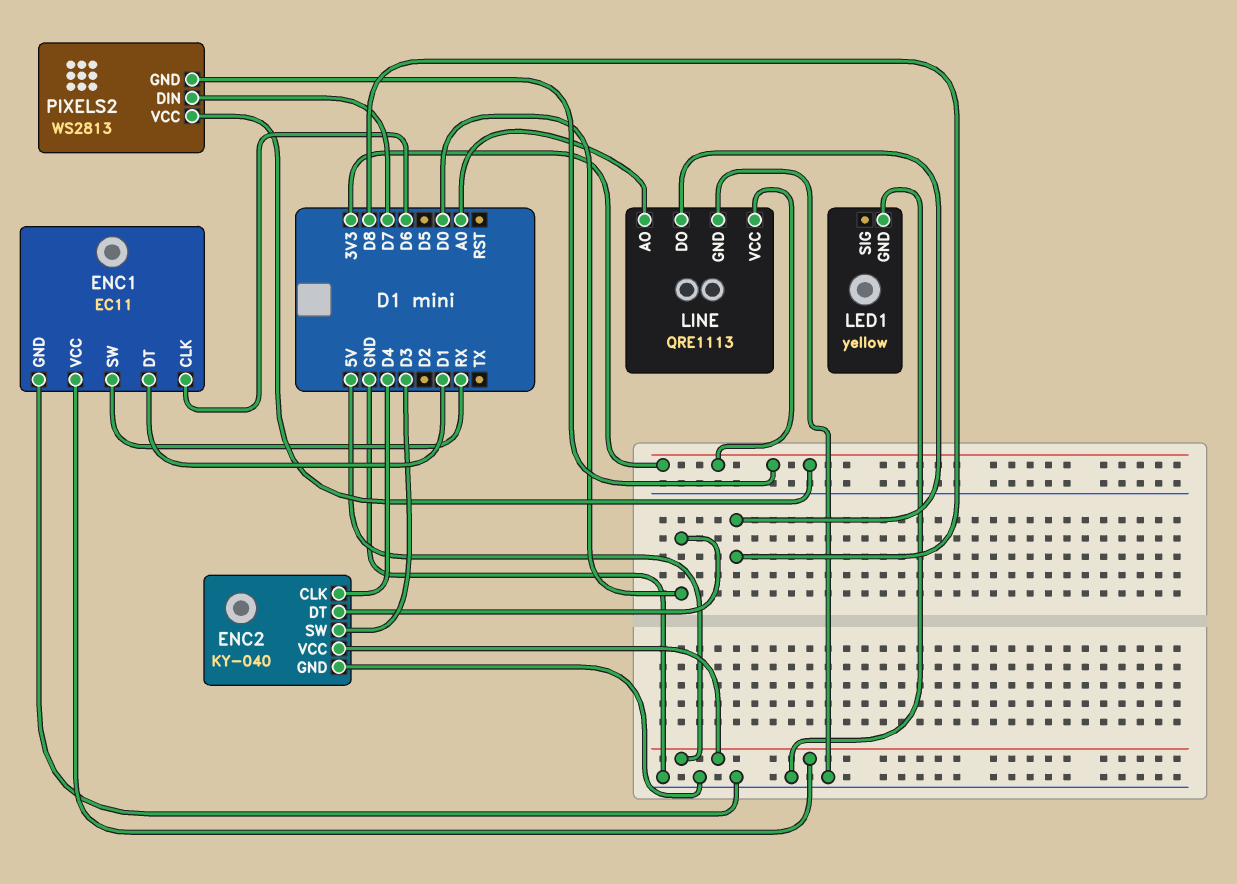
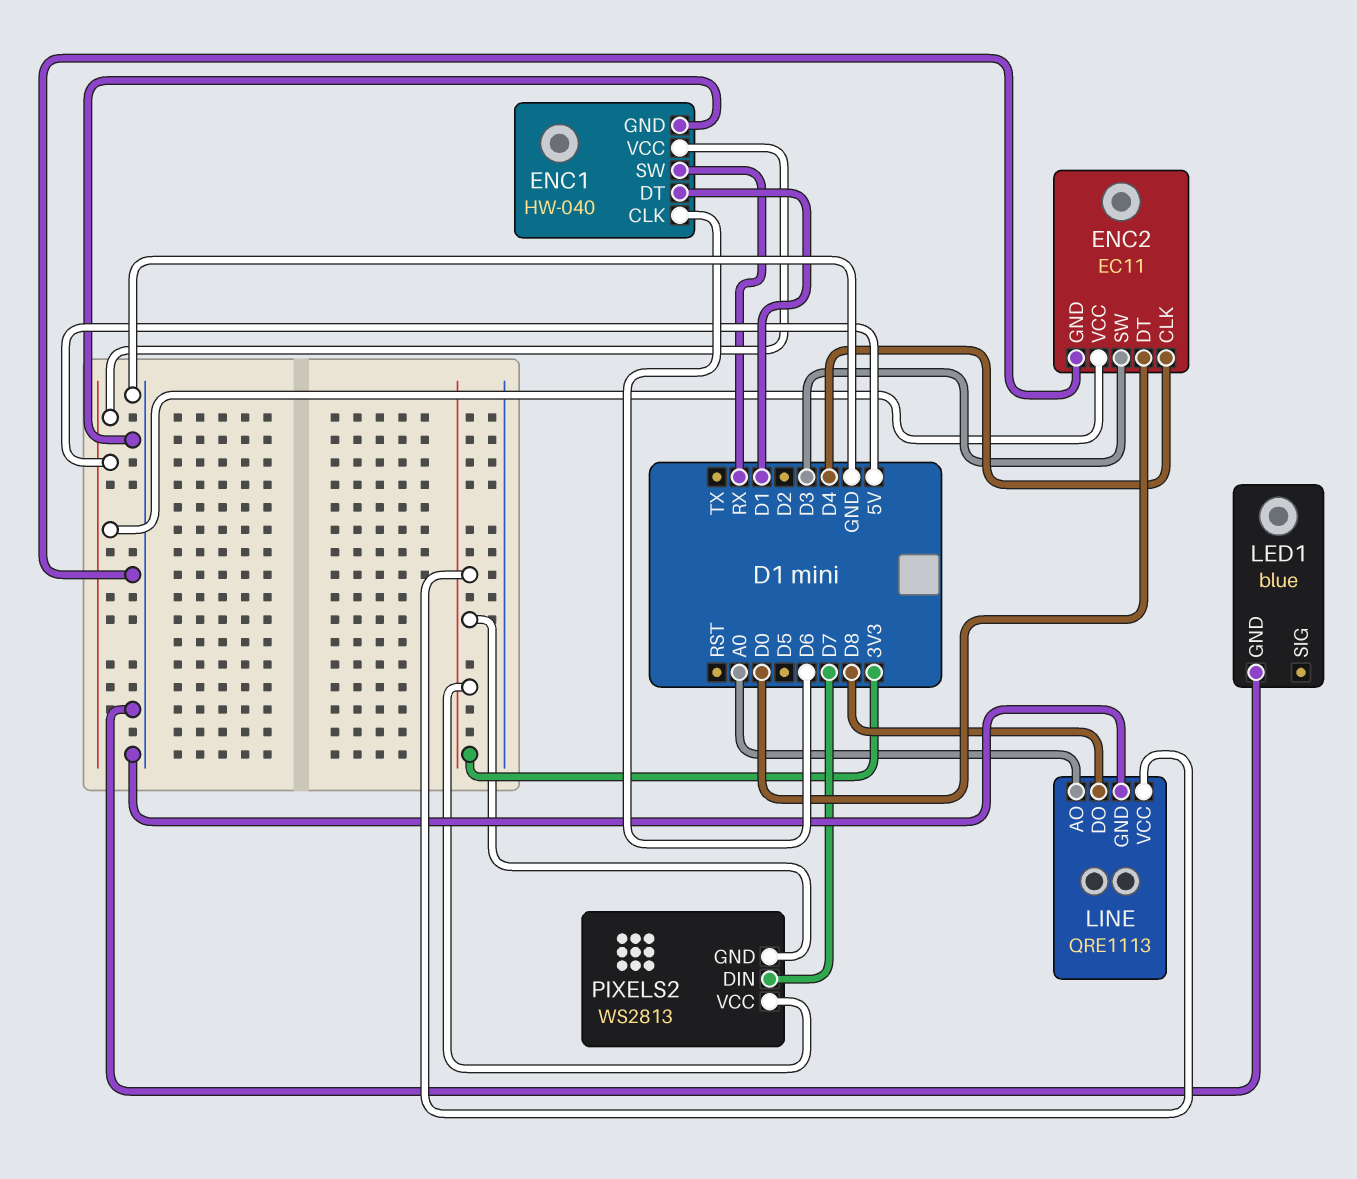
ENC1: EC11 -> HW-040
ENC2: KY-040 -> EC11
LED1: yellow -> blue

